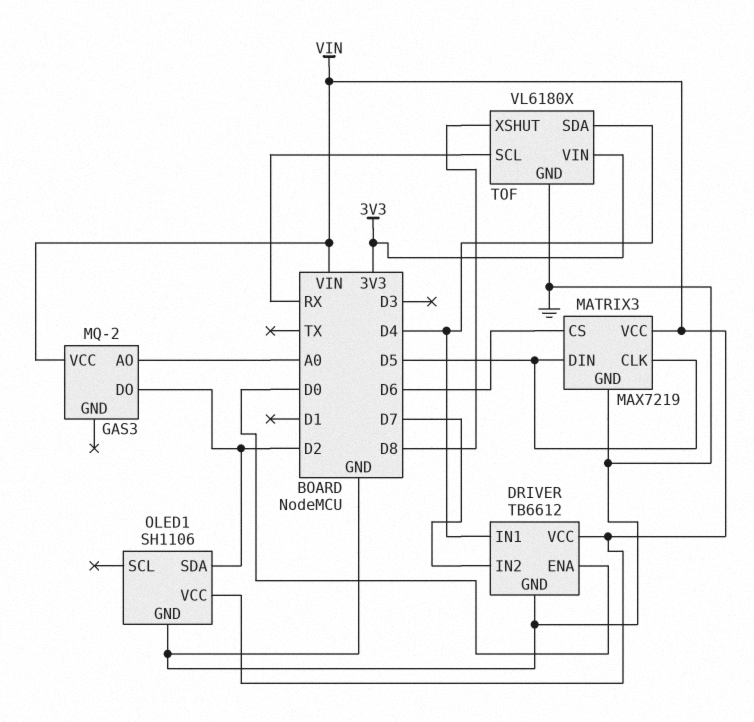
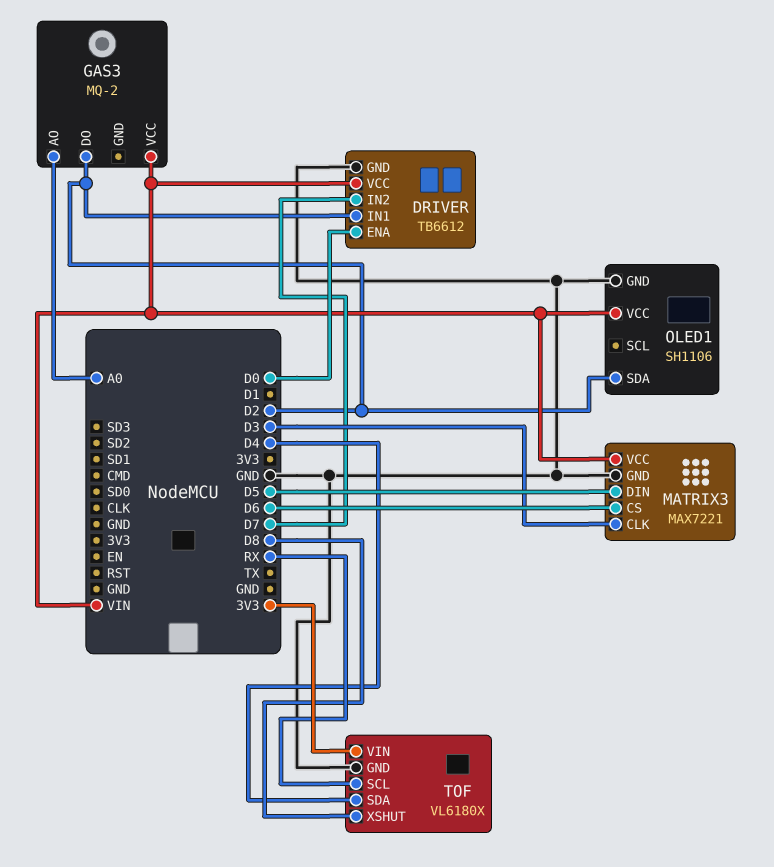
DRIVER pin IN1: D4 -> D2
MATRIX3: MAX7219 -> MAX7221
MATRIX3 pin CLK: D5 -> D3

